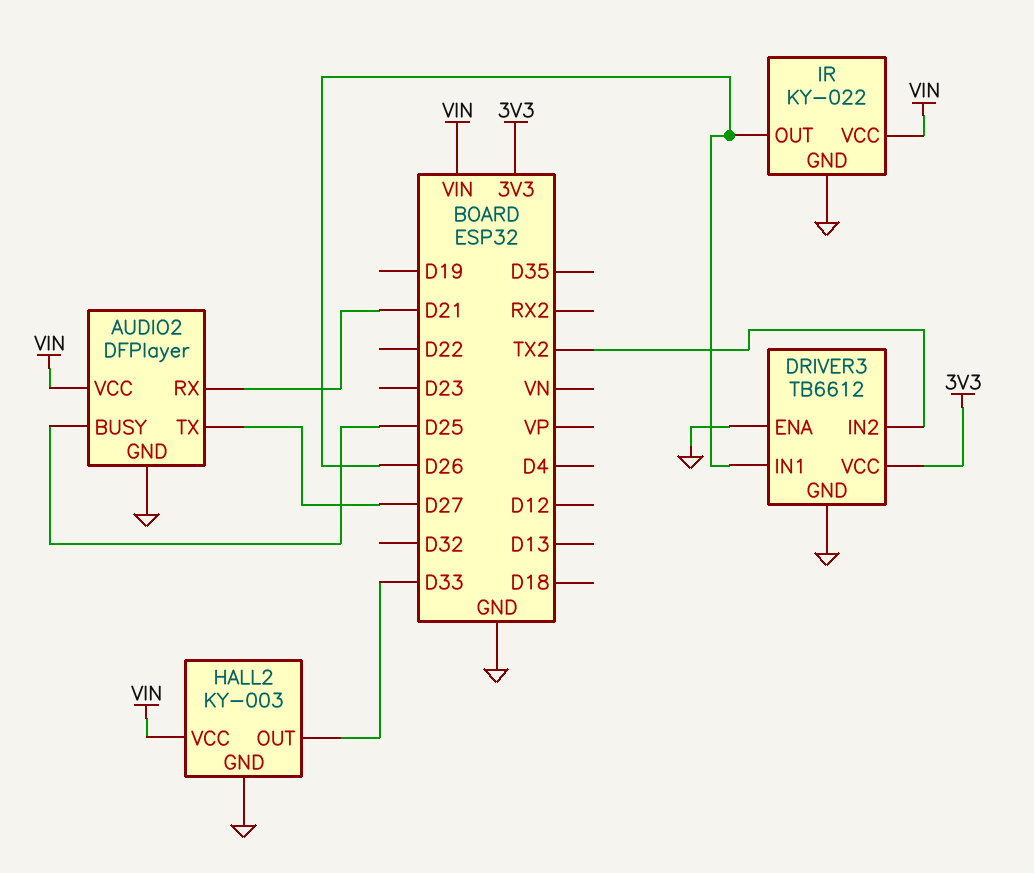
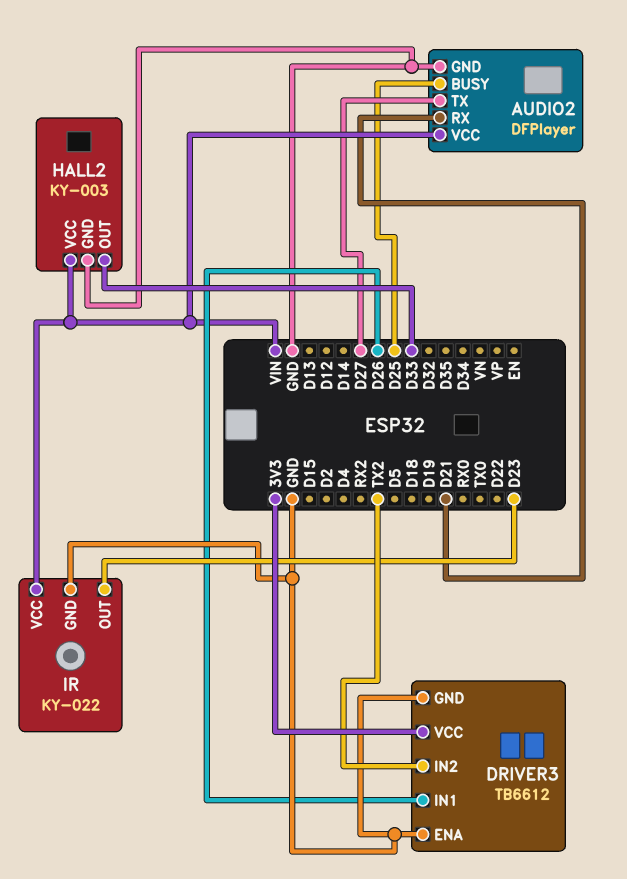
IR pin OUT: D26 -> D23

